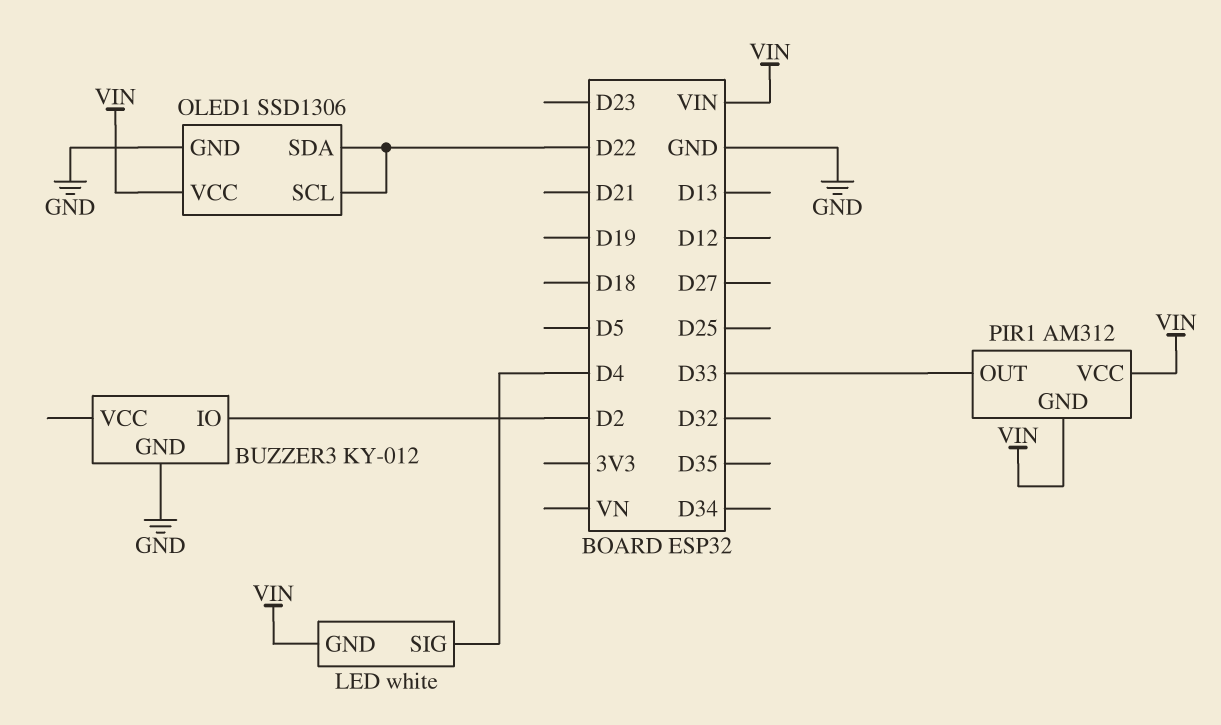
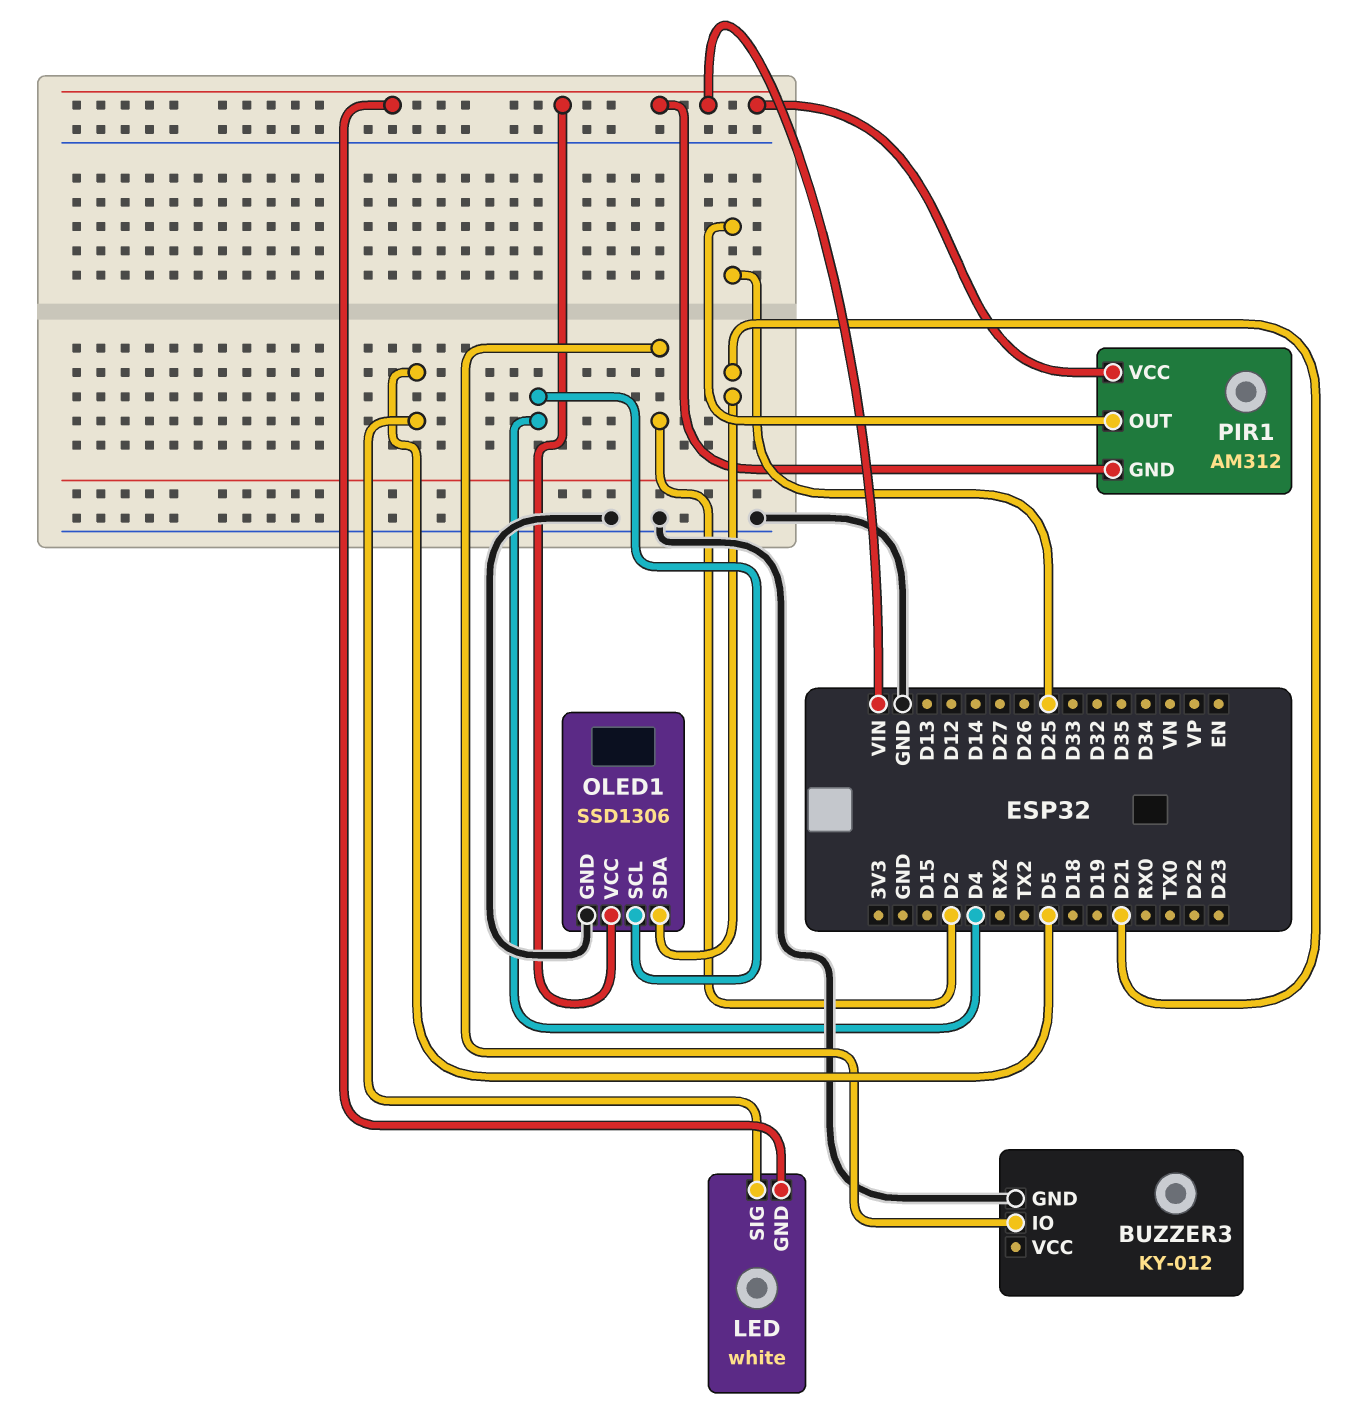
LED pin SIG: D4 -> D5
OLED1 pin SCL: D22 -> D4
OLED1 pin SDA: D22 -> D21
PIR1 pin OUT: D33 -> D25

